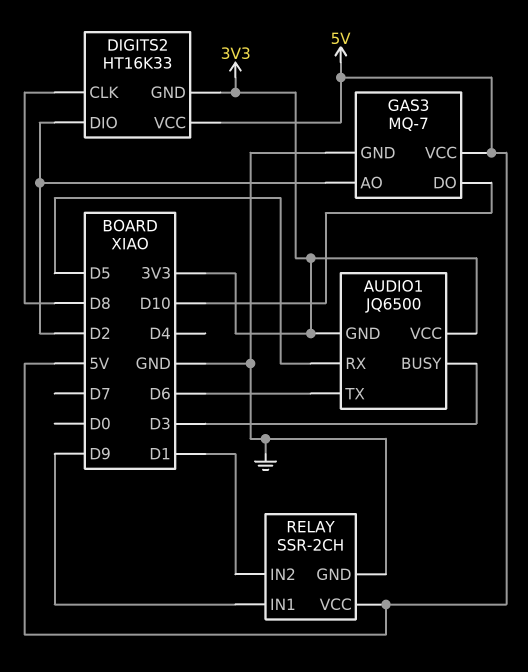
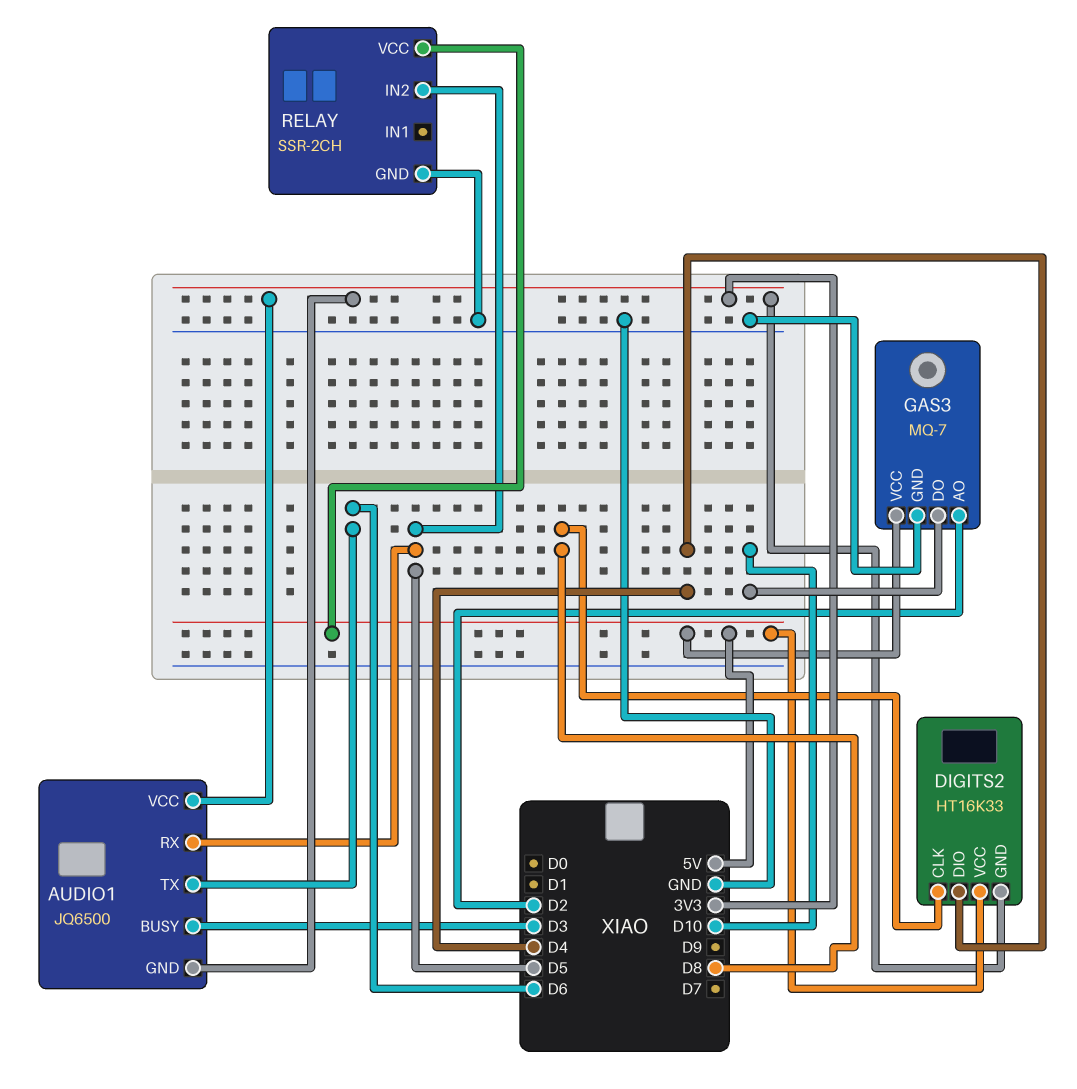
DIGITS2 pin DIO: D2 -> D4
RELAY pin IN1: D9 -> none
RELAY pin IN2: D1 -> D5

